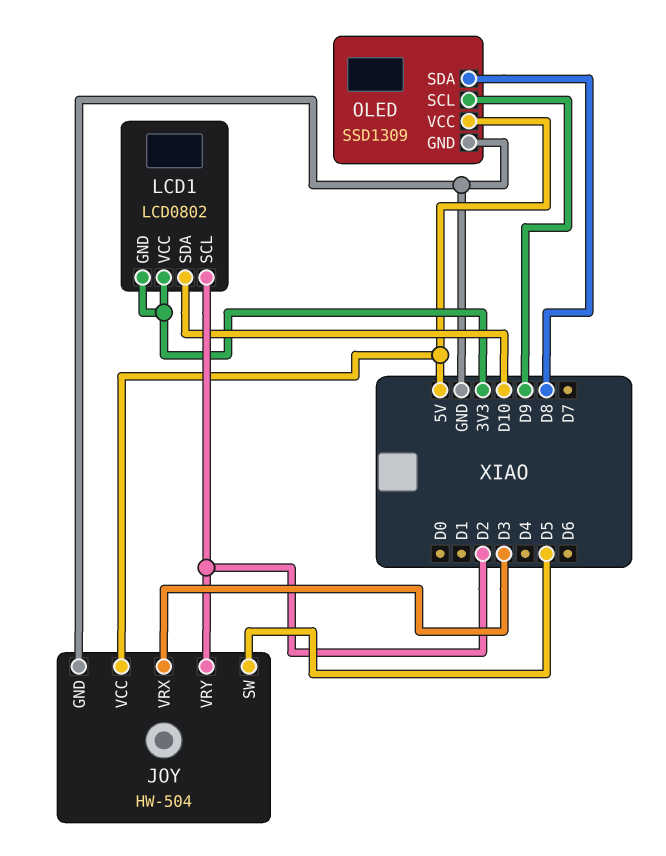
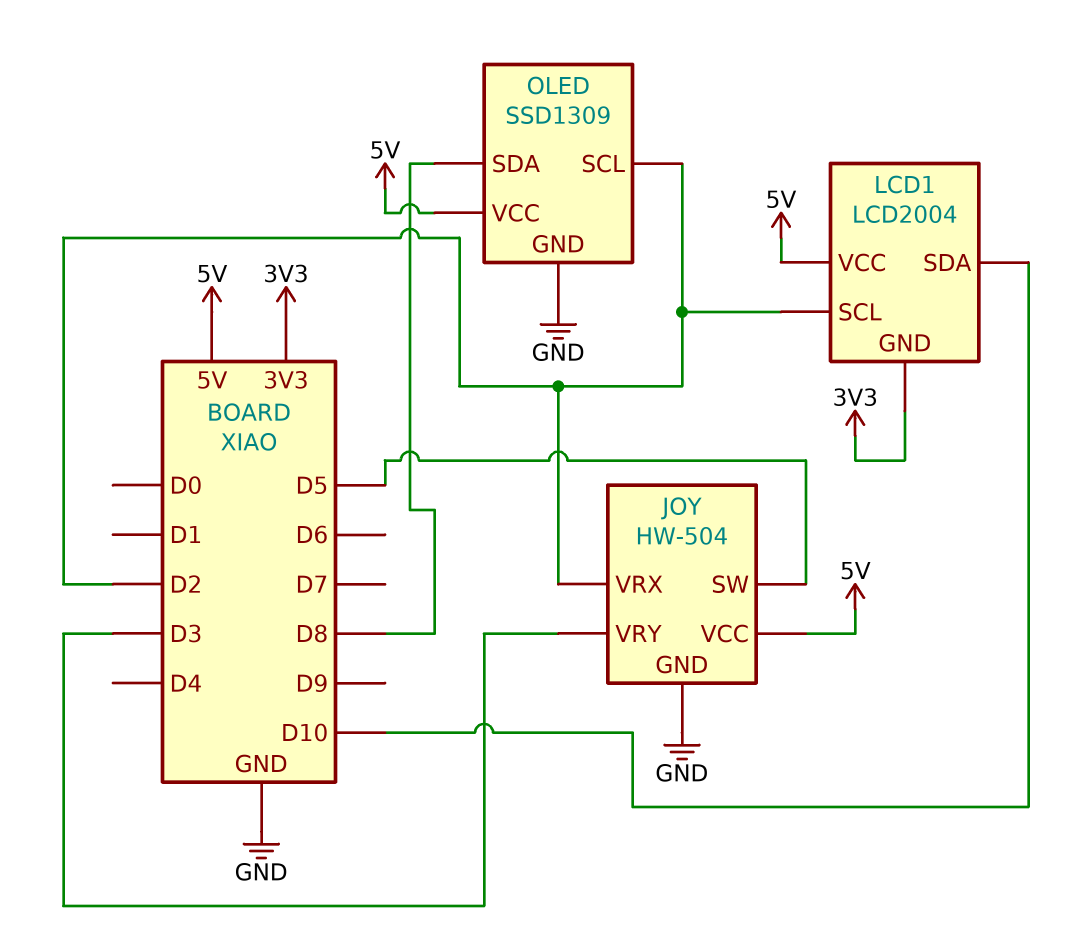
JOY pin VRX: D3 -> D2
JOY pin VRY: D2 -> D3
LCD1: LCD0802 -> LCD2004
LCD1 pin VCC: 3V3 -> 5V
OLED pin SCL: D9 -> D2

